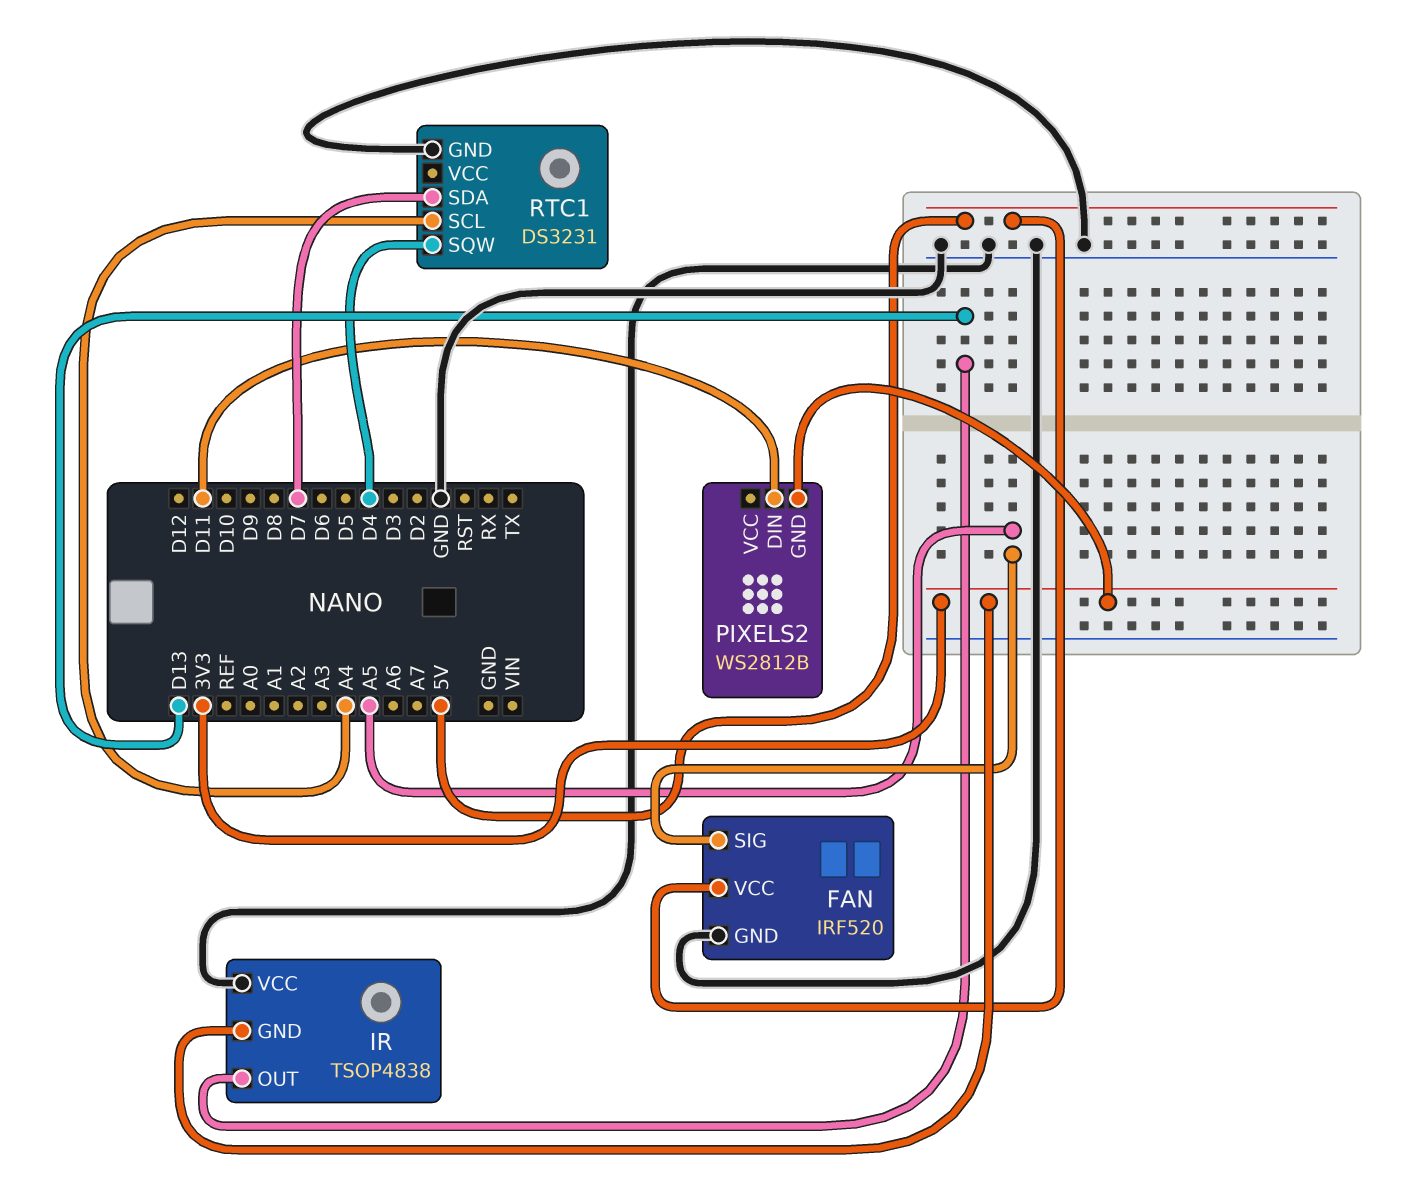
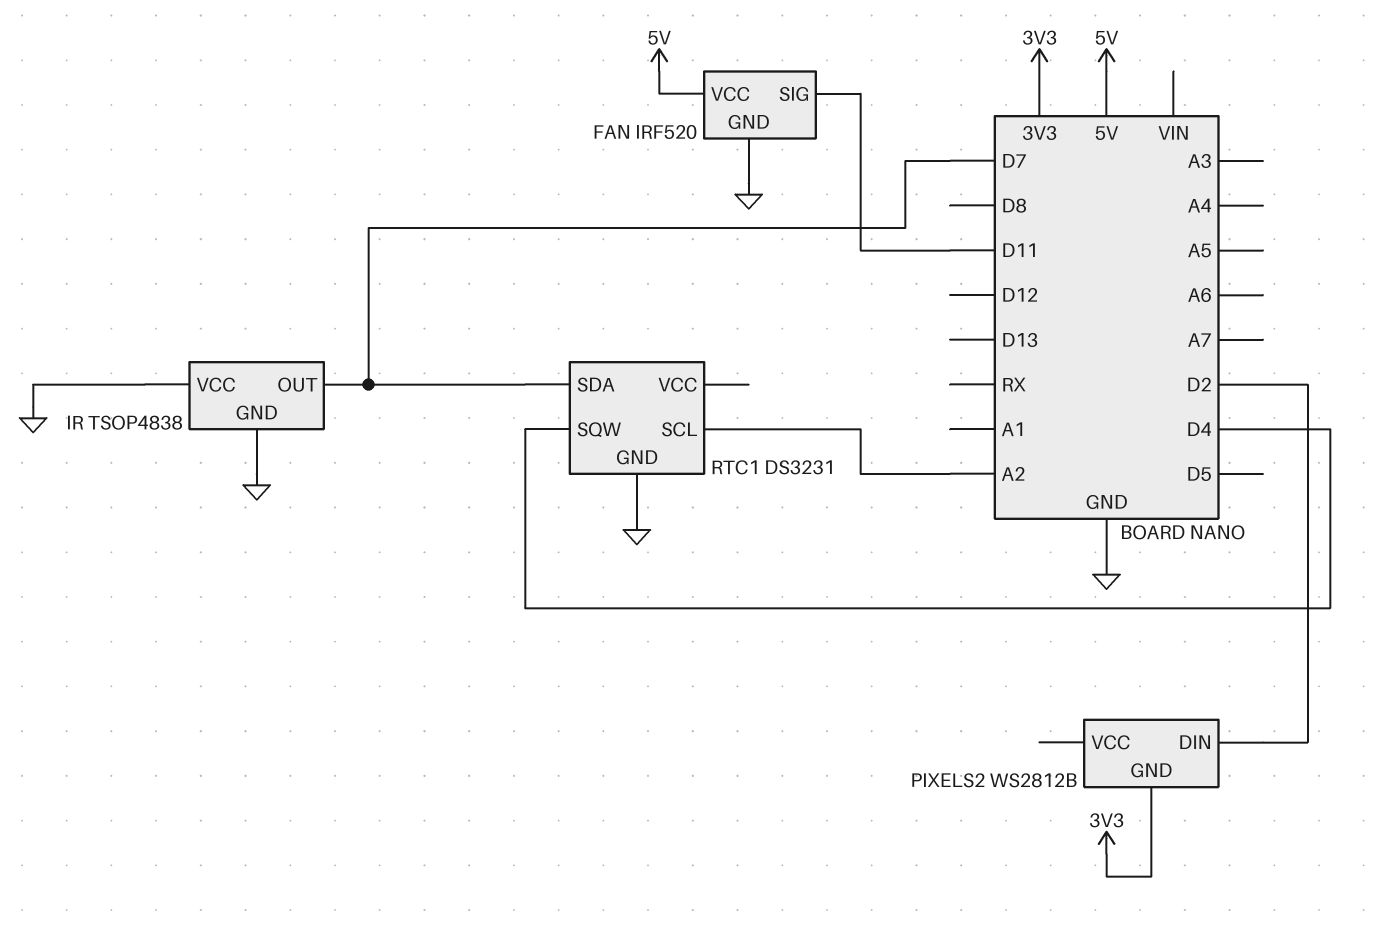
FAN pin SIG: A5 -> D11
IR pin GND: 3V3 -> GND
IR pin OUT: D13 -> D7
PIXELS2 pin DIN: D11 -> D2
RTC1 pin SCL: A4 -> A2

